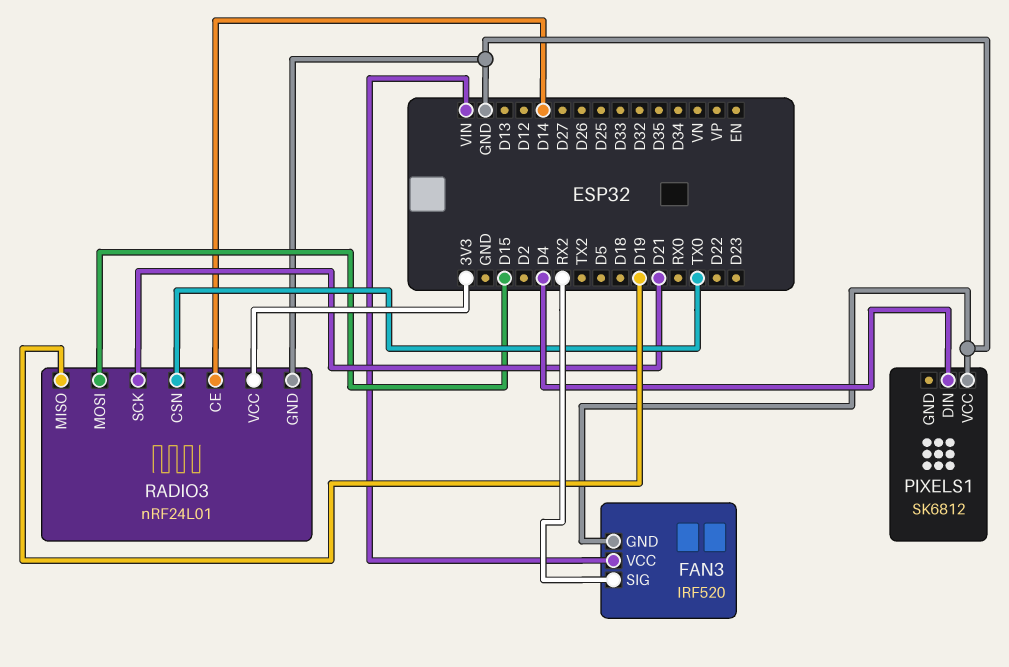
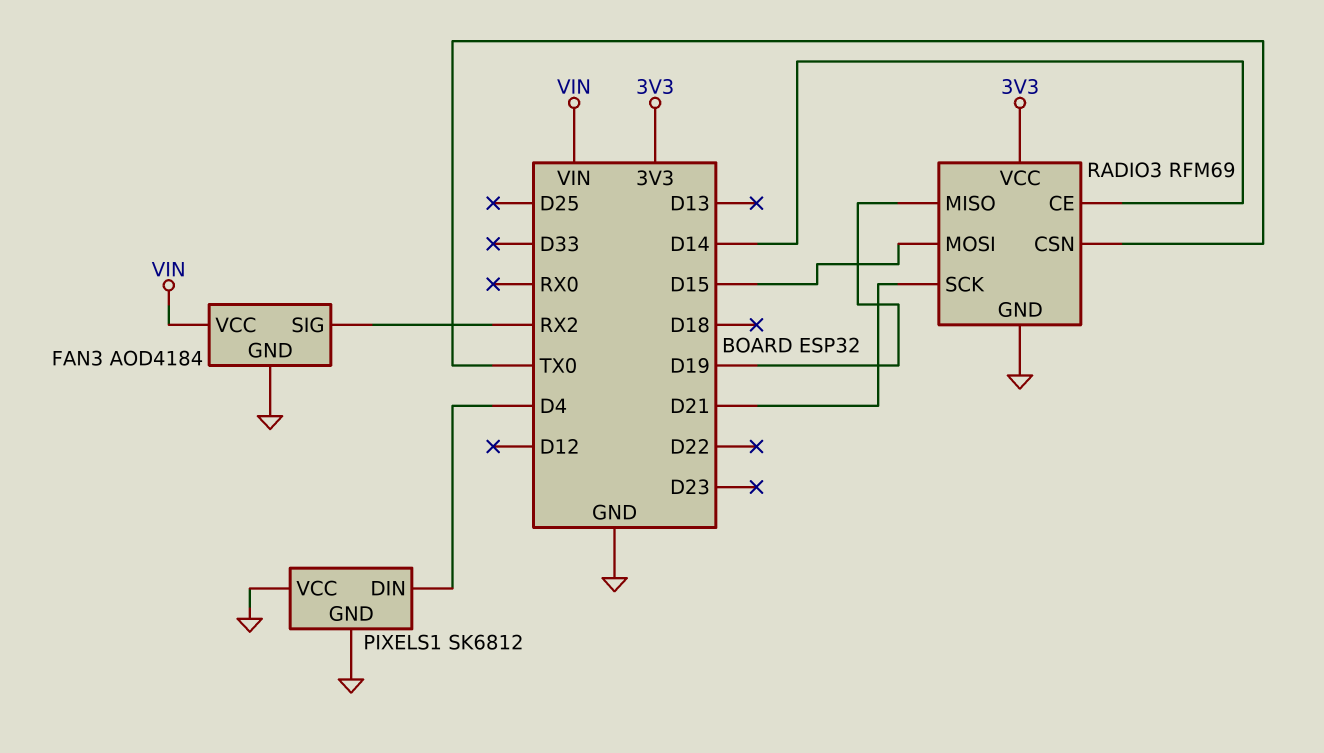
FAN3: IRF520 -> AOD4184
PIXELS1 pin GND: none -> GND
RADIO3: nRF24L01 -> RFM69

